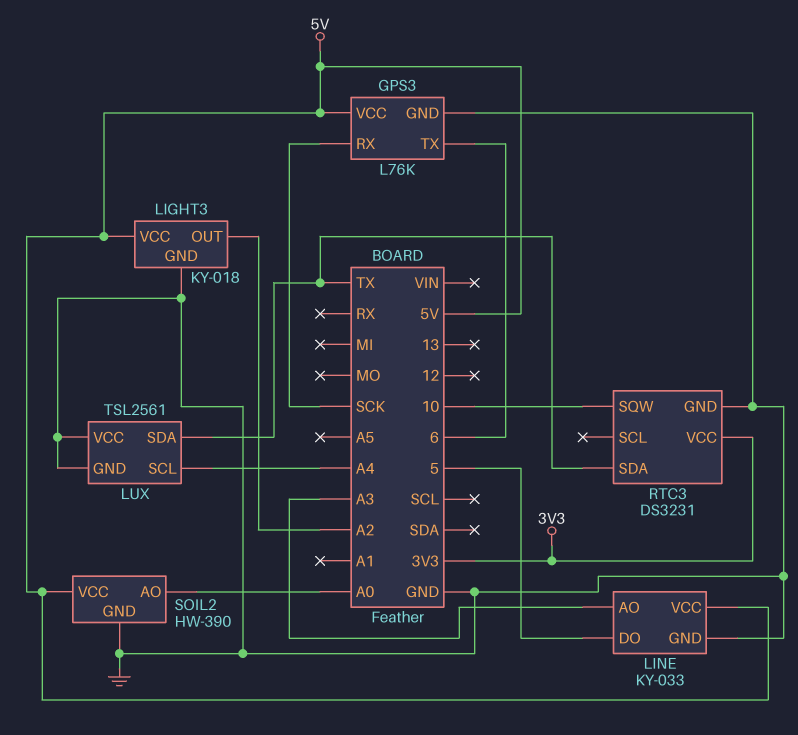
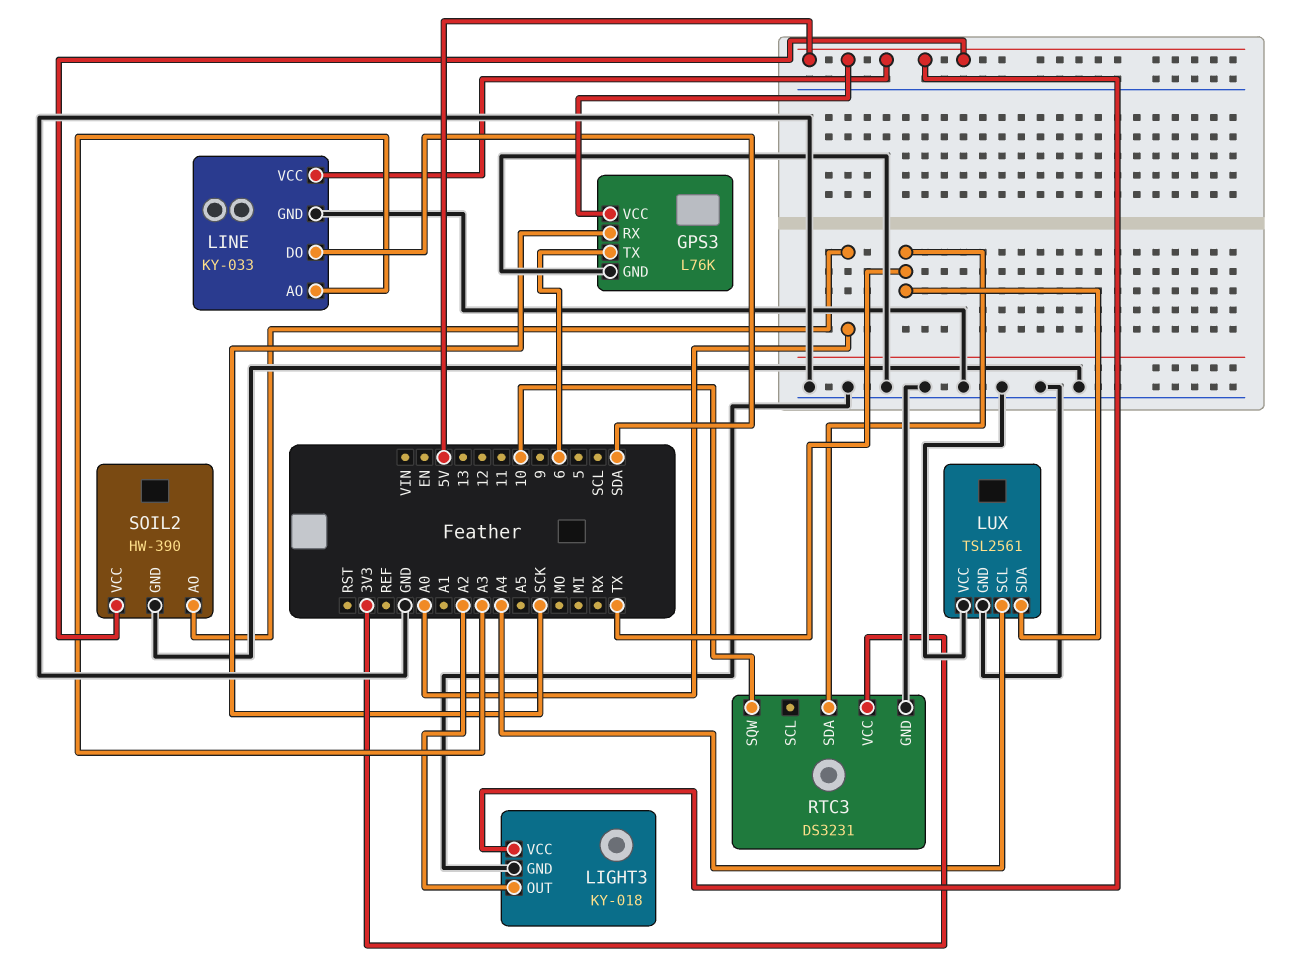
LINE pin DO: 5 -> SDA

